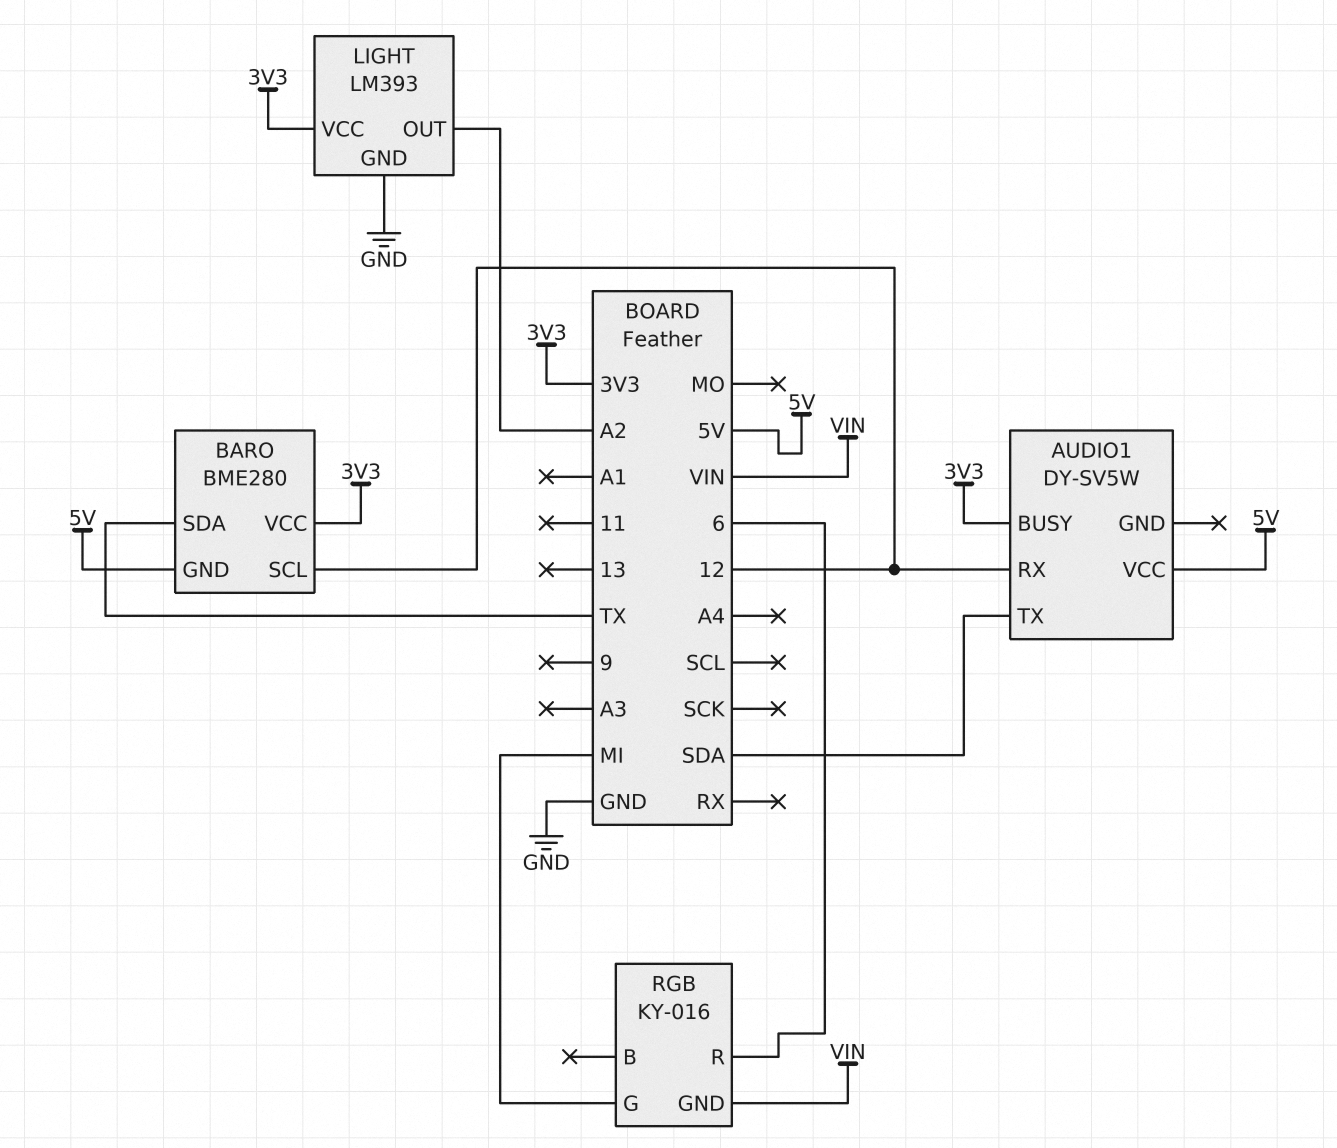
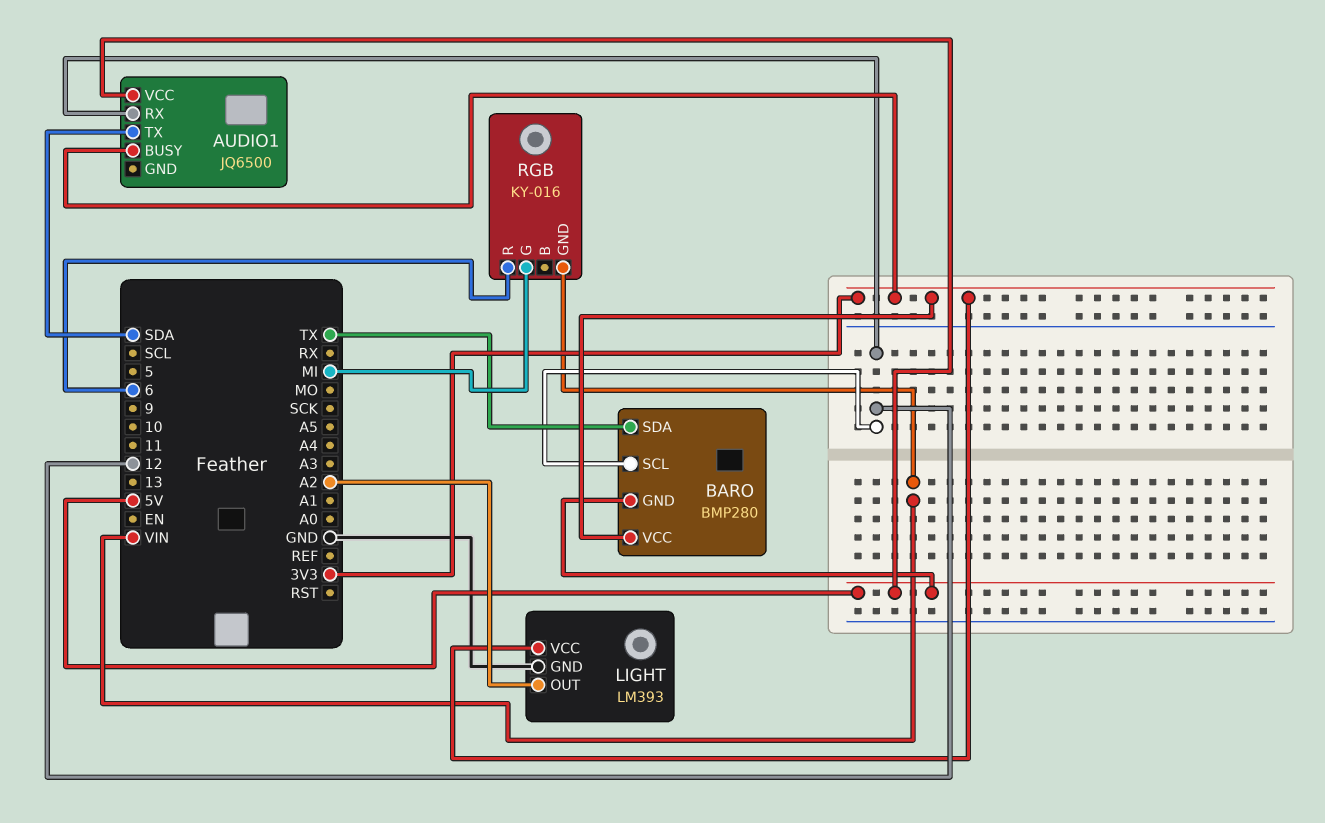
AUDIO1: DY-SV5W -> JQ6500
BARO: BME280 -> BMP280

